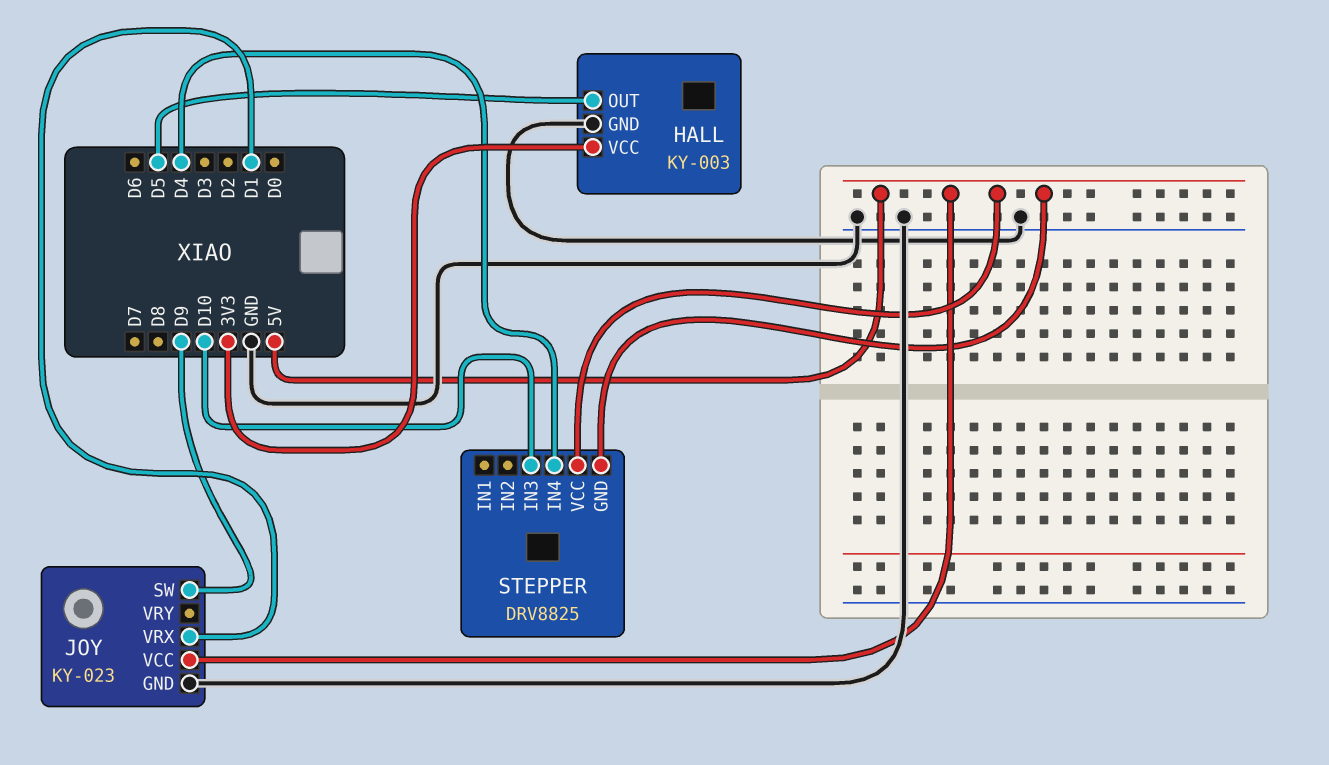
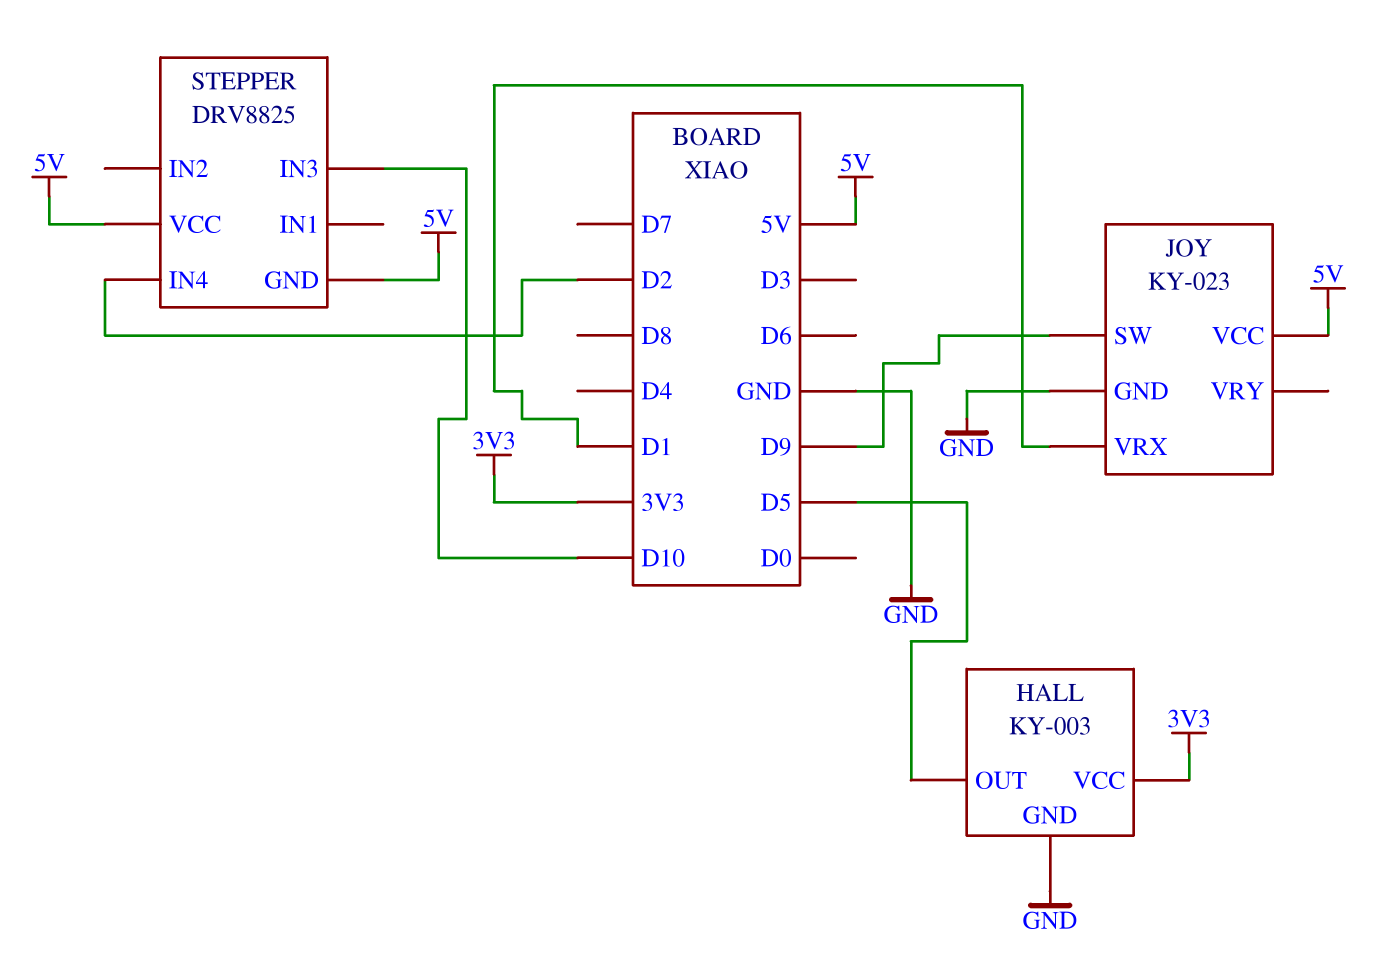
STEPPER pin IN4: D4 -> D2

